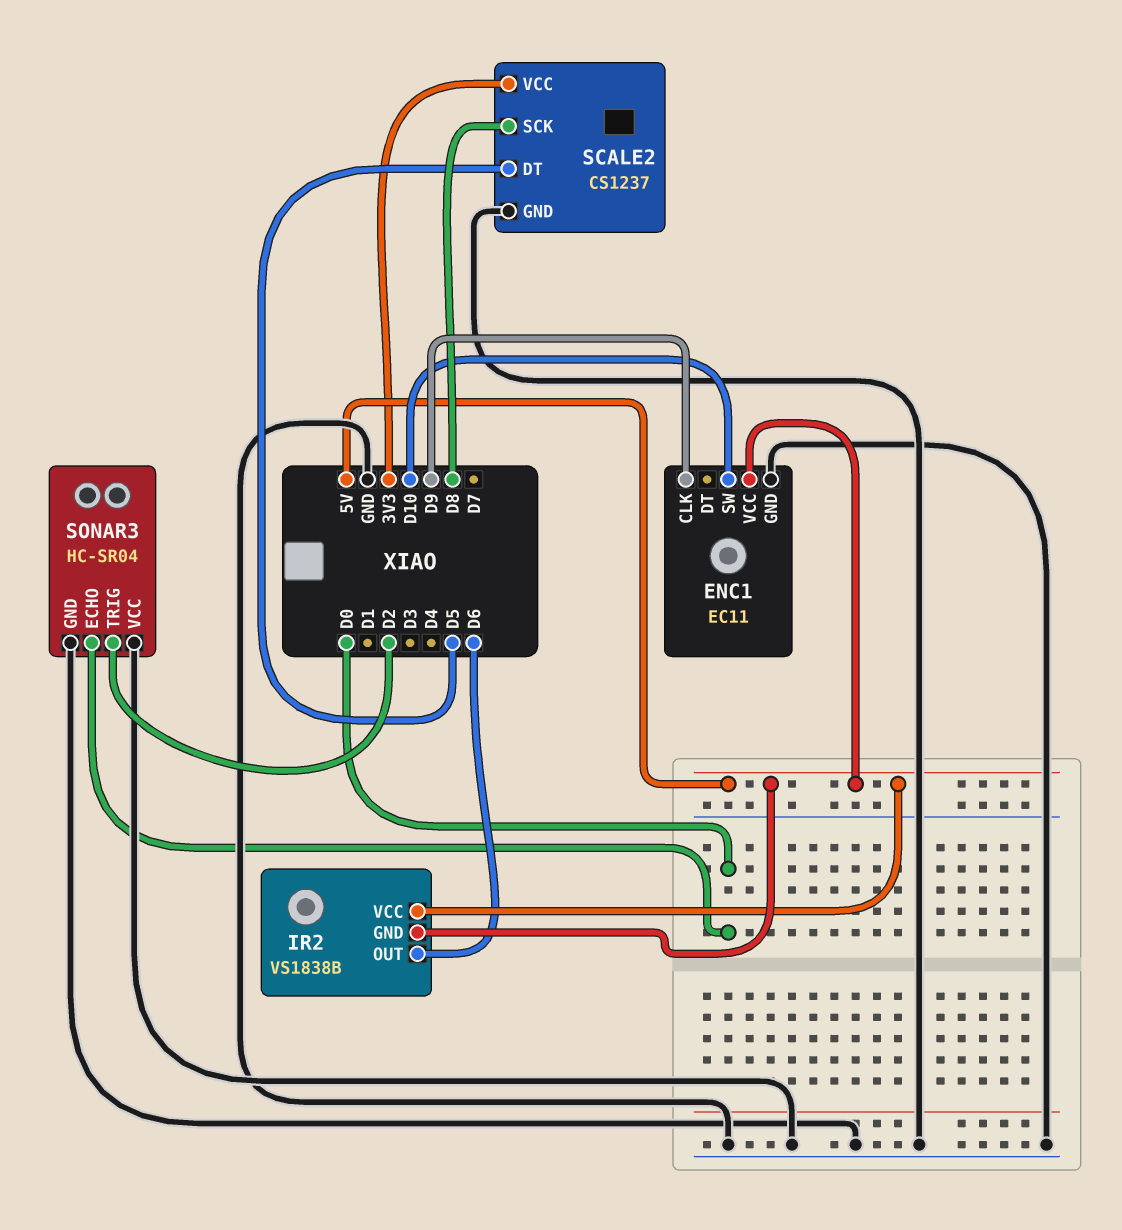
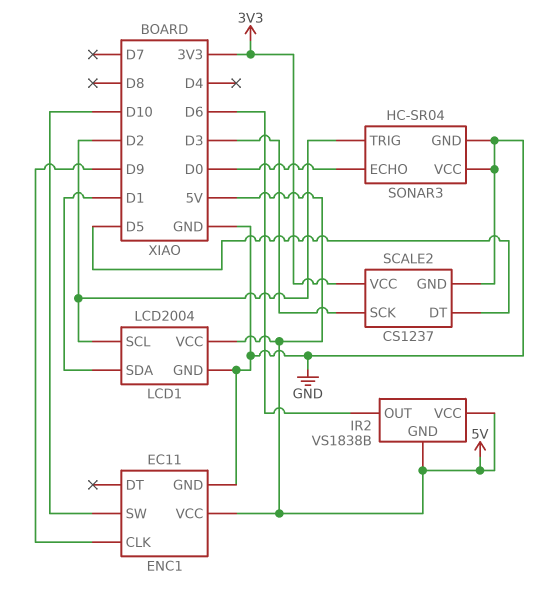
LCD1: none -> LCD2004
LCD1 pin GND: none -> GND
LCD1 pin SCL: none -> D2
LCD1 pin SDA: none -> D1
LCD1 pin VCC: none -> 5V
SCALE2 pin SCK: D8 -> D3

